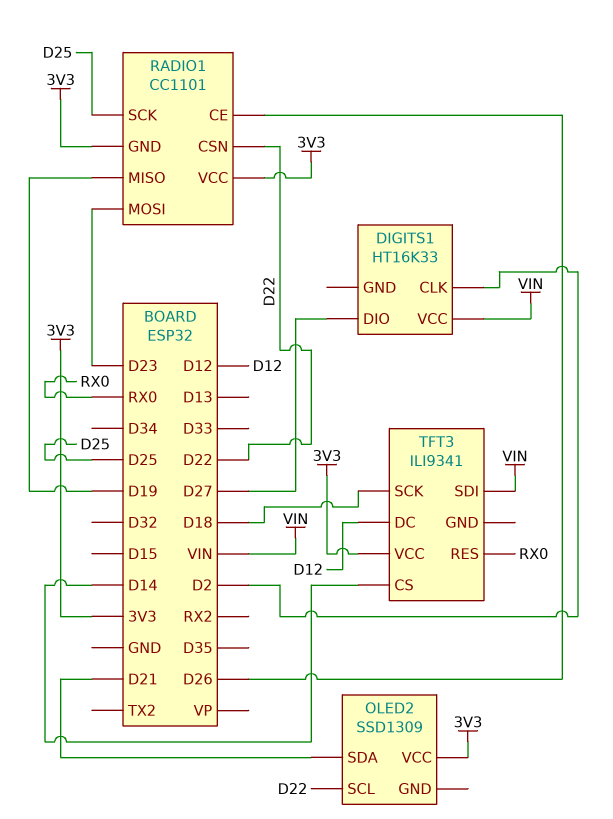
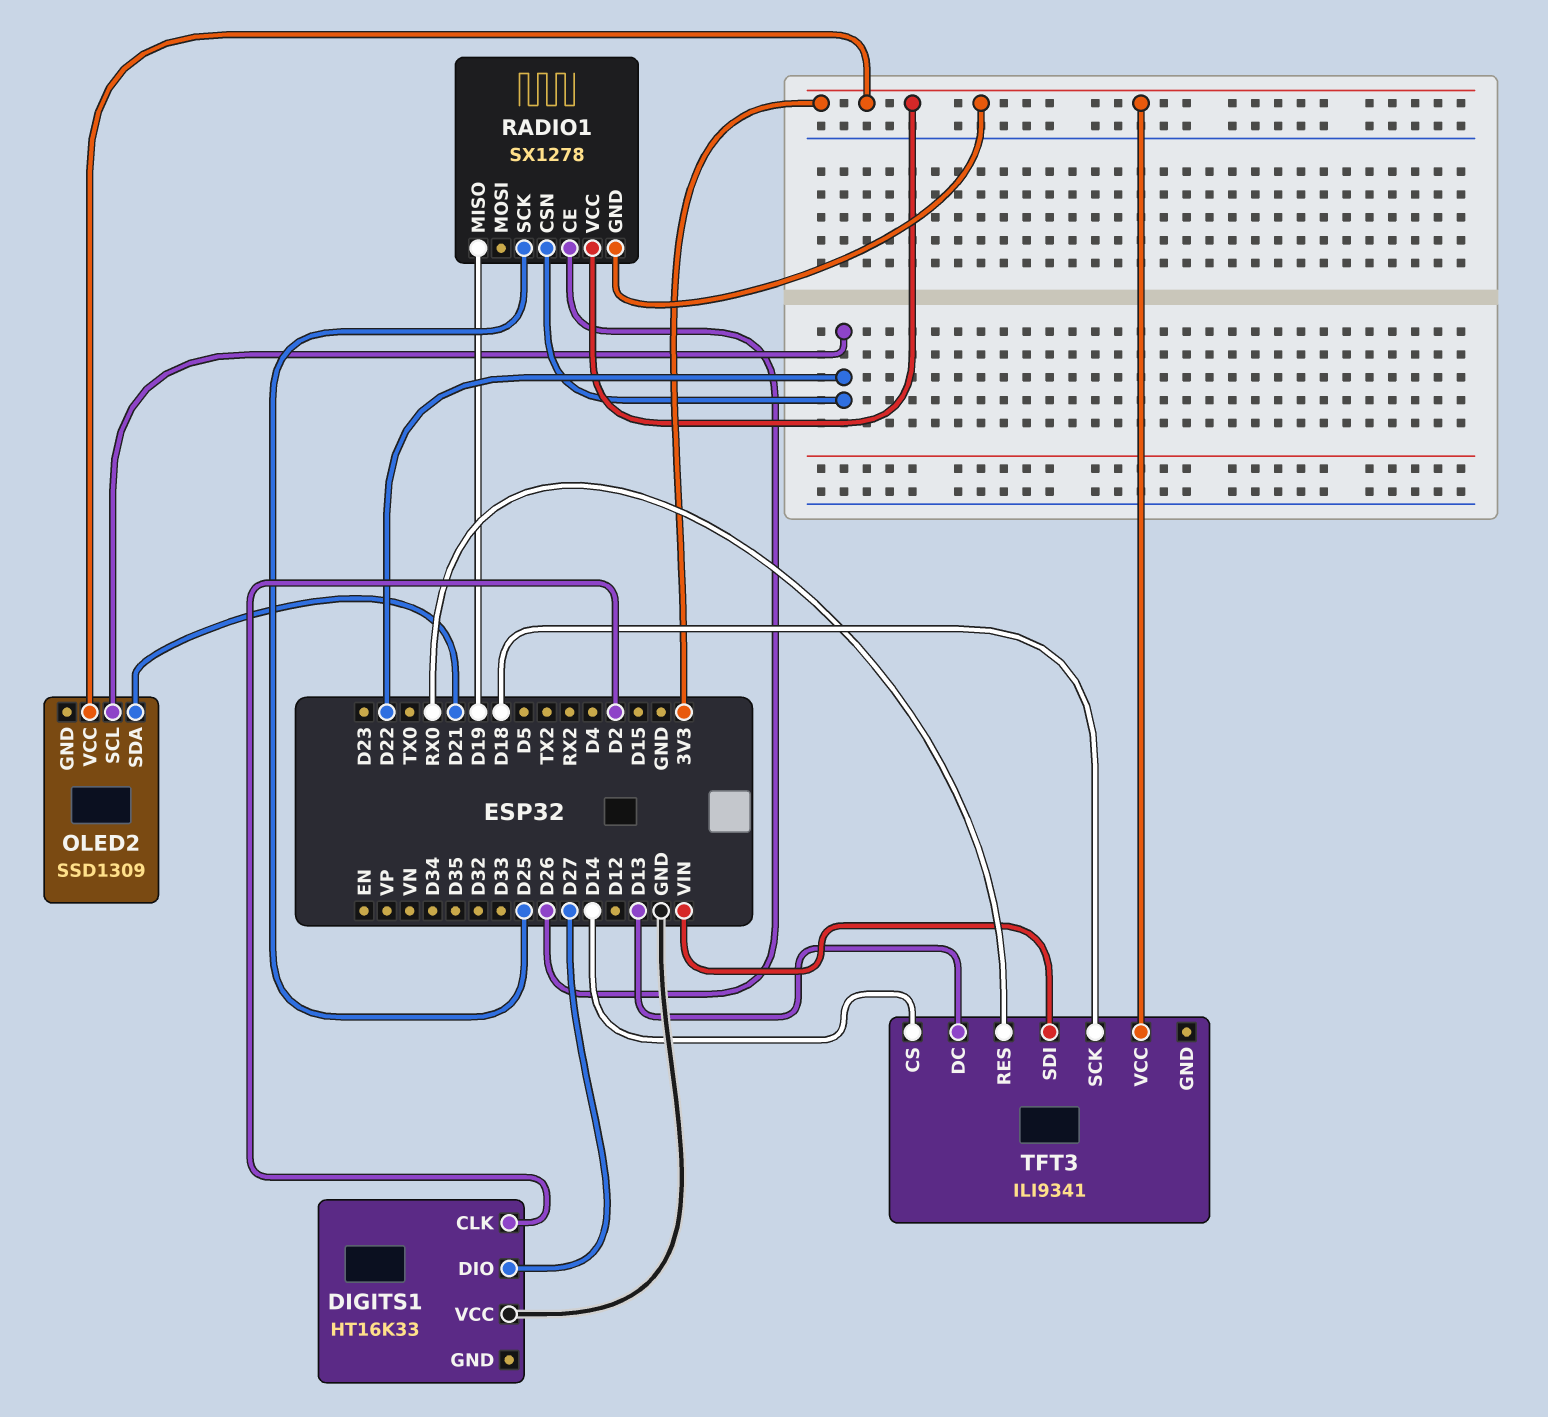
DIGITS1 pin VCC: VIN -> GND
RADIO1: CC1101 -> SX1278
RADIO1 pin MOSI: D23 -> none
TFT3 pin DC: D12 -> D13

